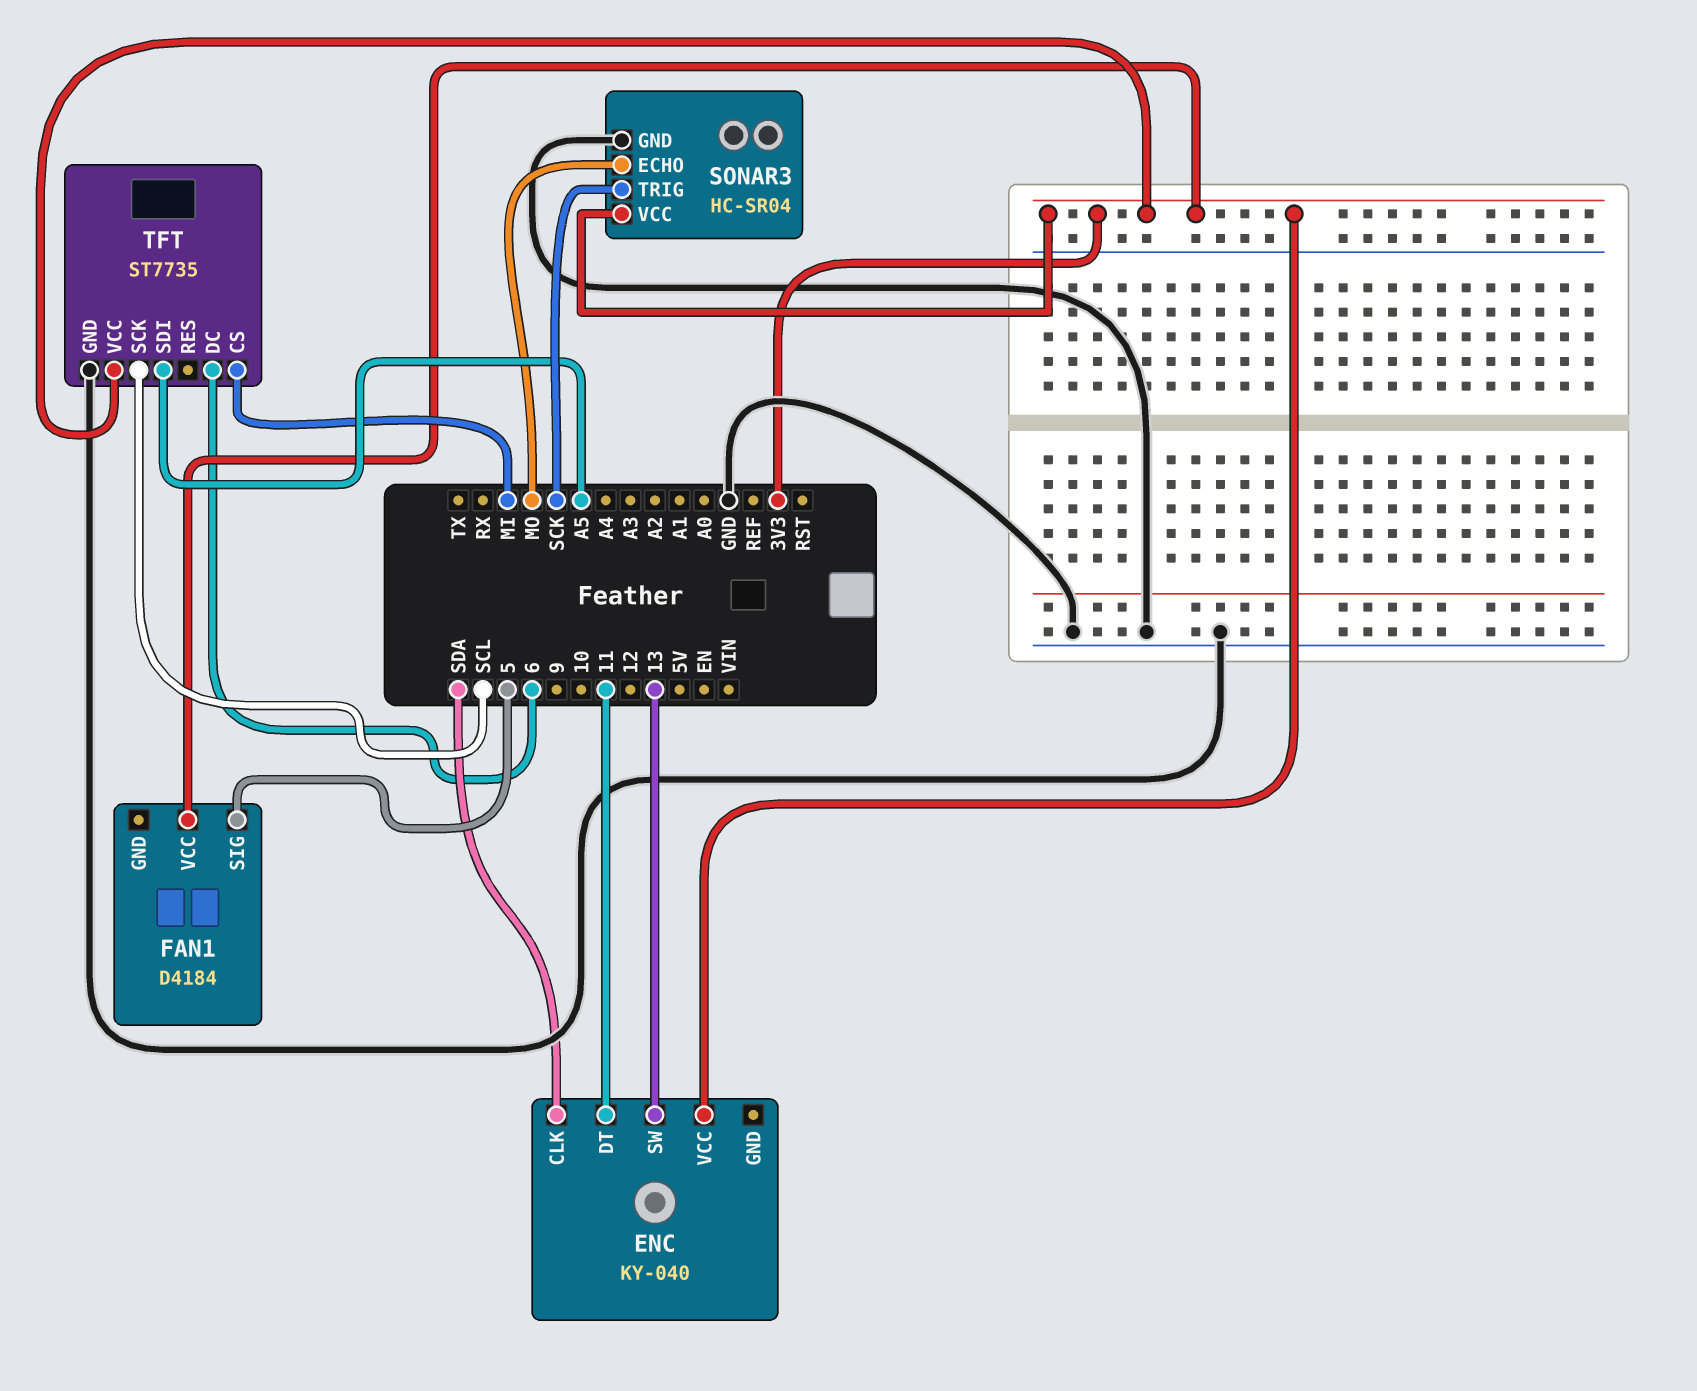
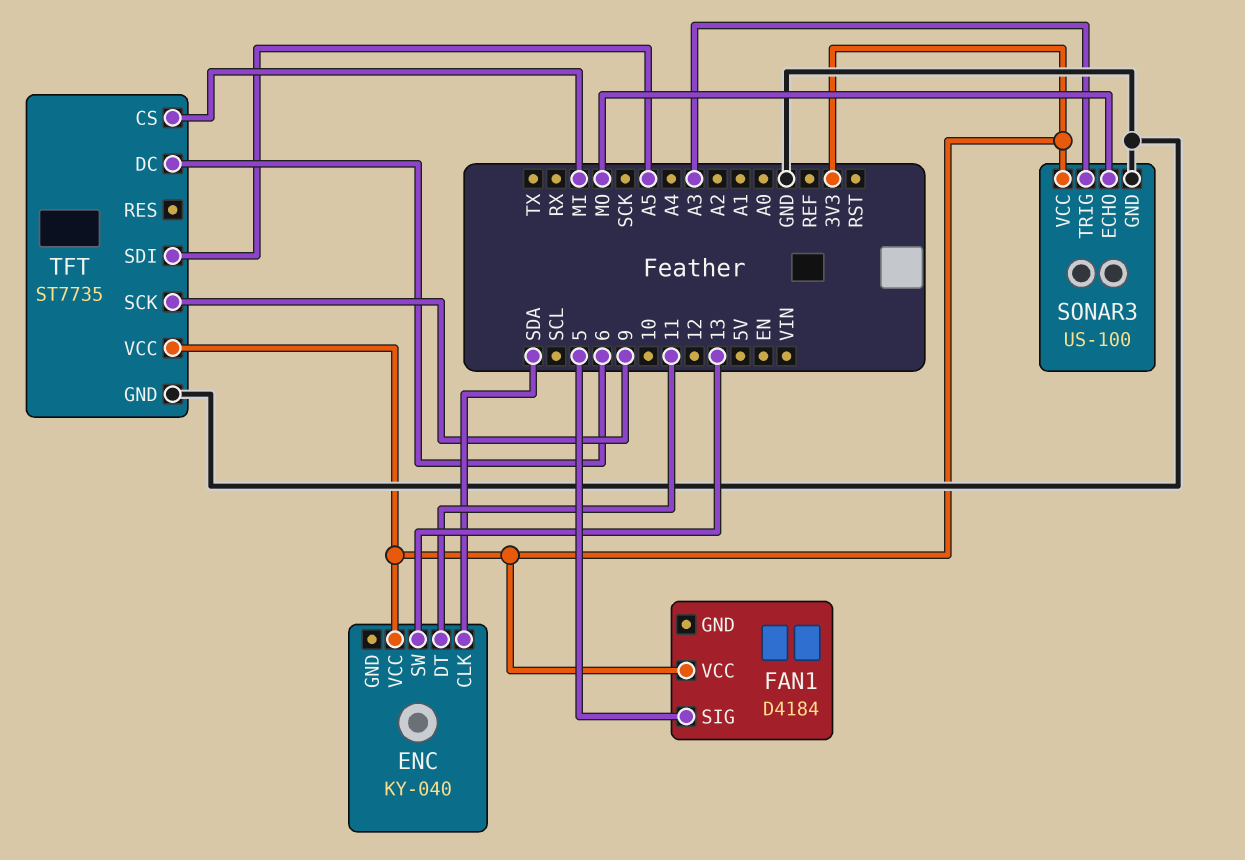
SONAR3: HC-SR04 -> US-100
SONAR3 pin TRIG: SCK -> A3
TFT pin SCK: SCL -> 9

